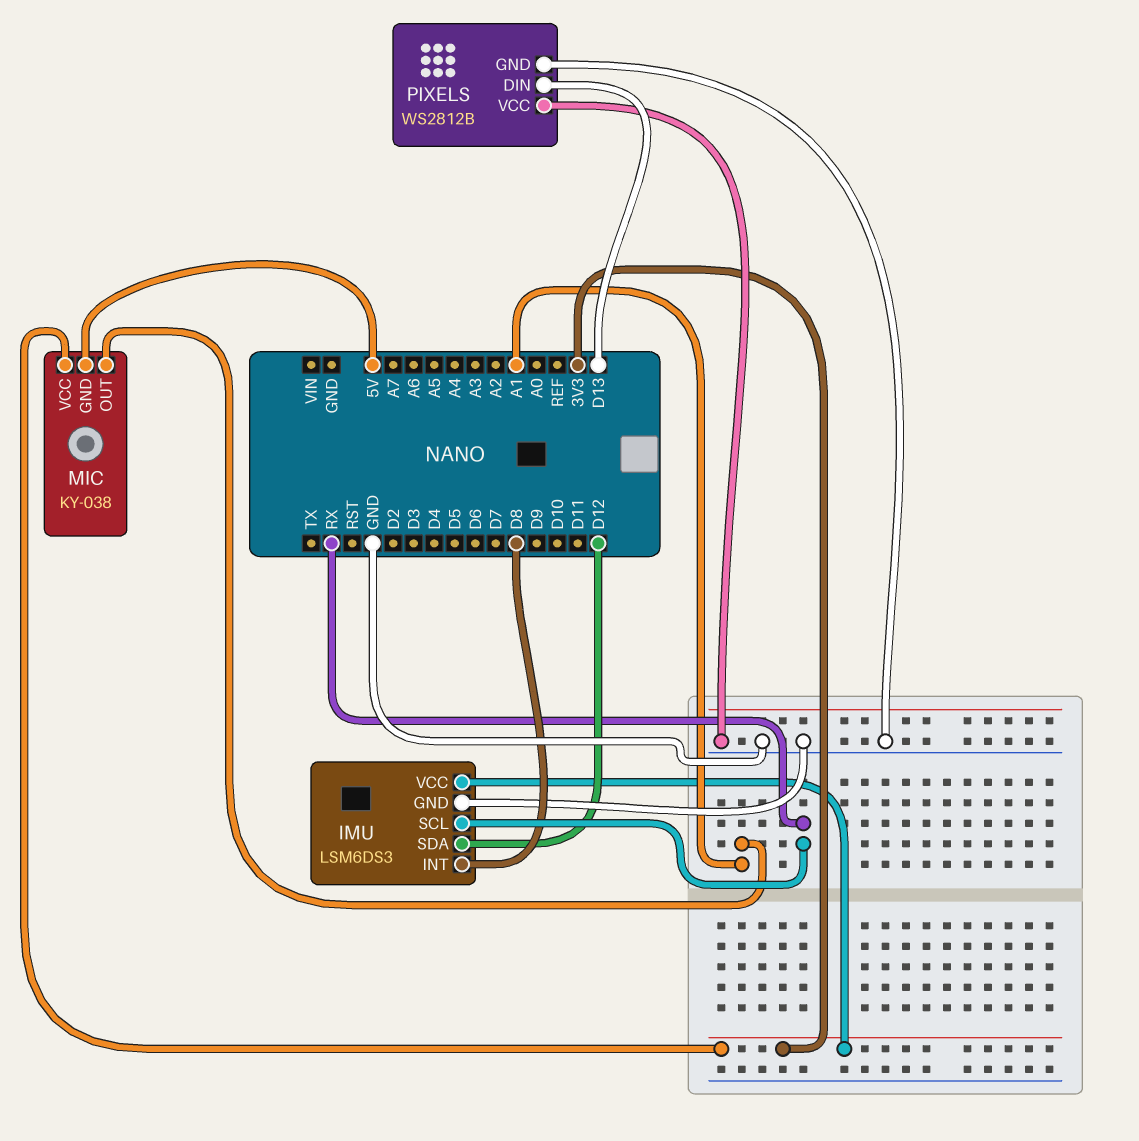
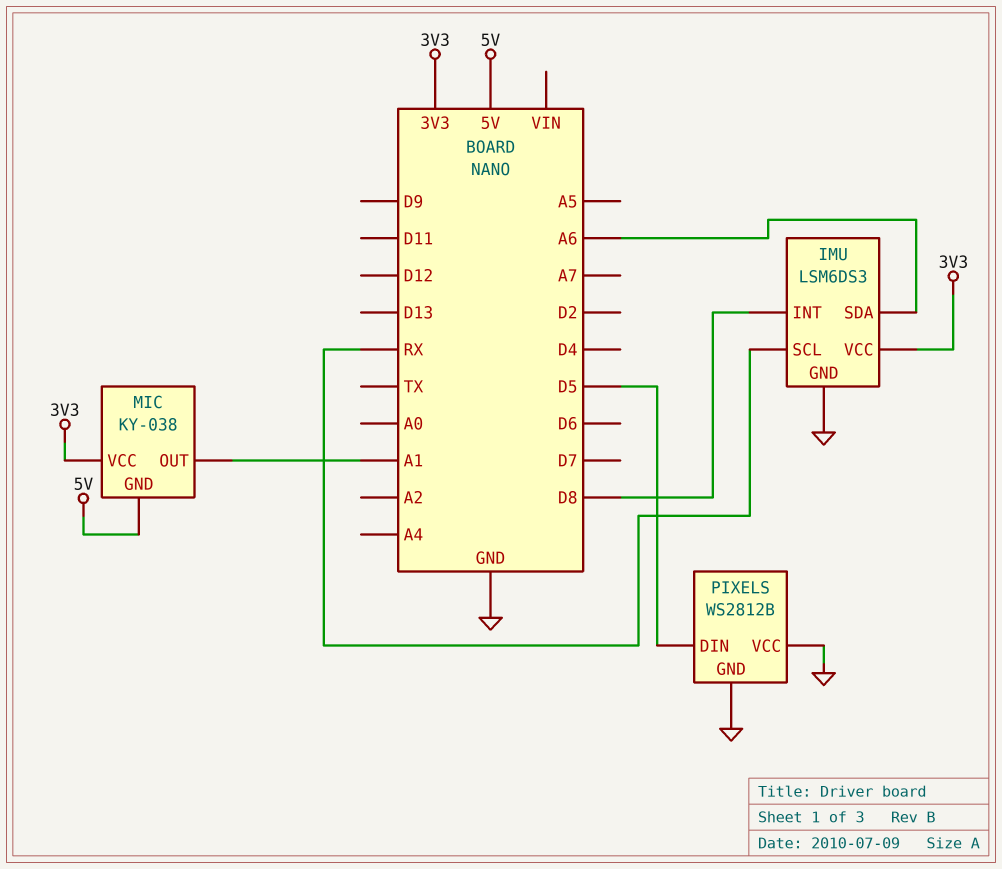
IMU pin SDA: D12 -> A6
PIXELS pin DIN: D13 -> D5

